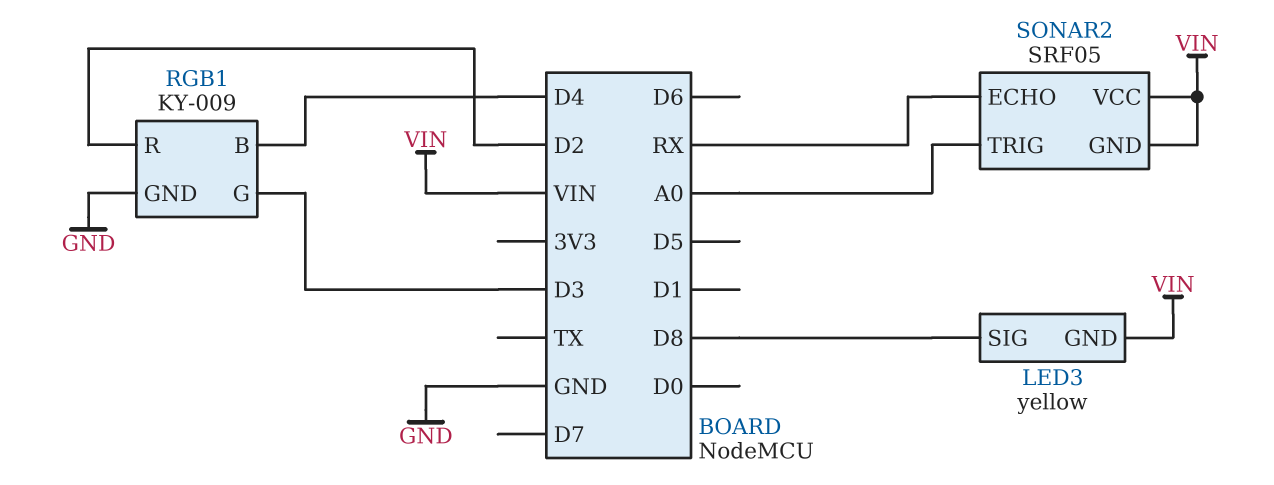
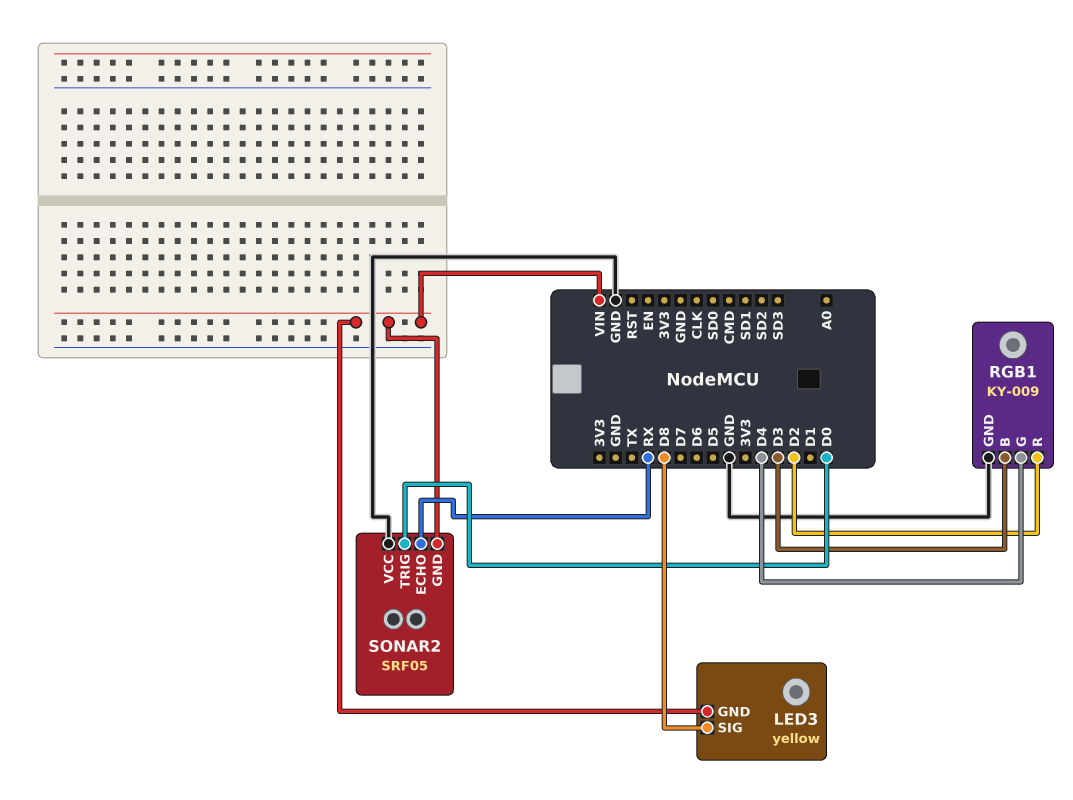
RGB1 pin B: D4 -> D3
RGB1 pin G: D3 -> D4
SONAR2 pin TRIG: A0 -> D0
SONAR2 pin VCC: VIN -> GND

